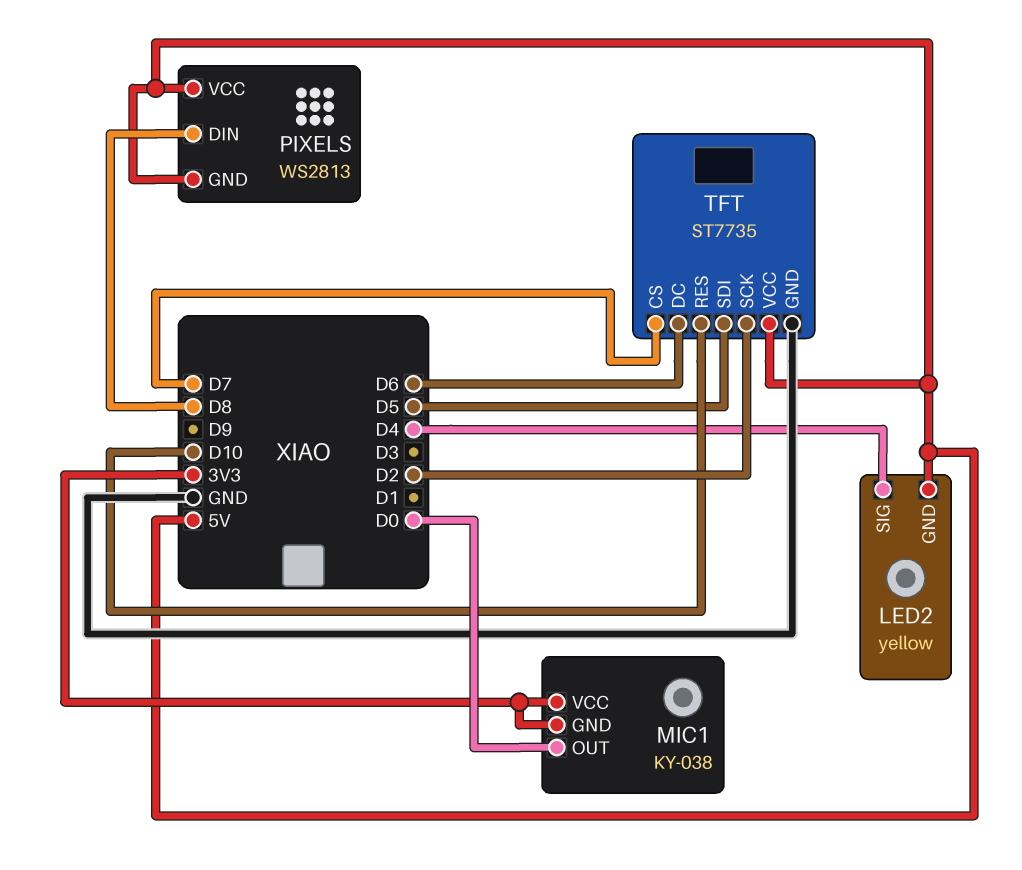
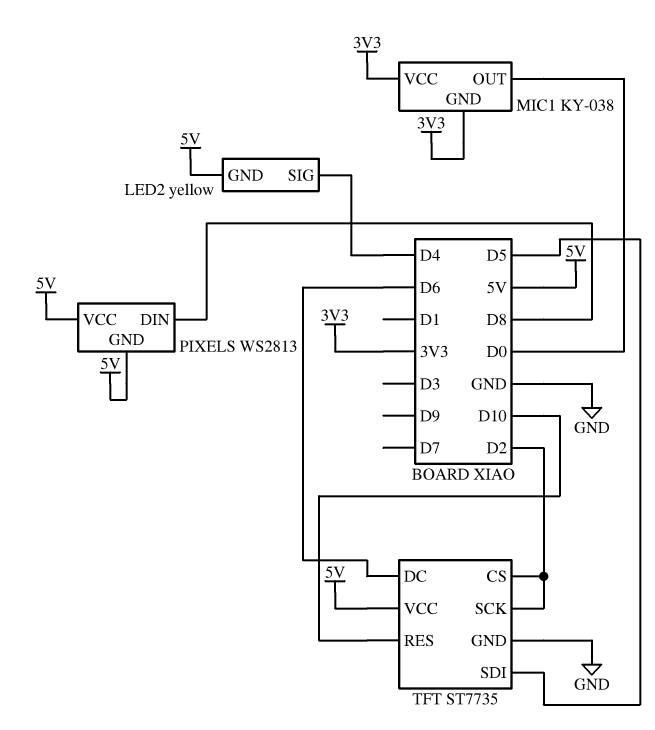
TFT pin CS: D7 -> D2

